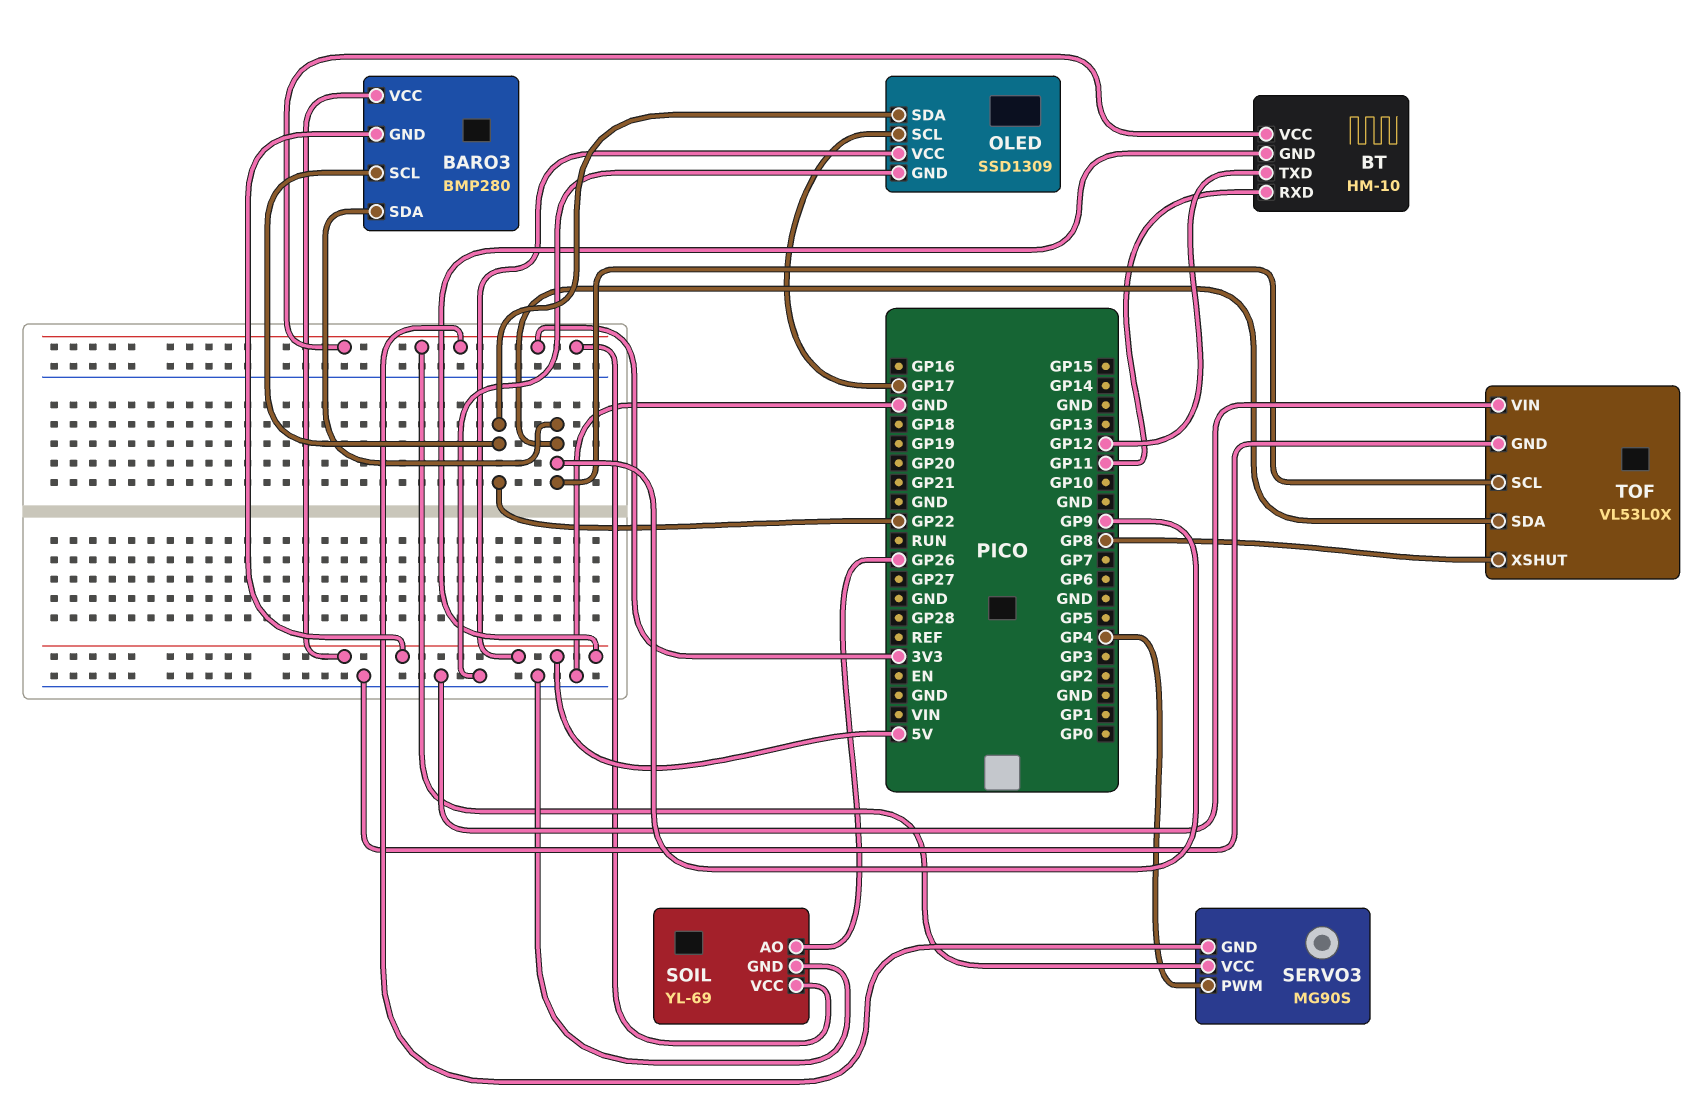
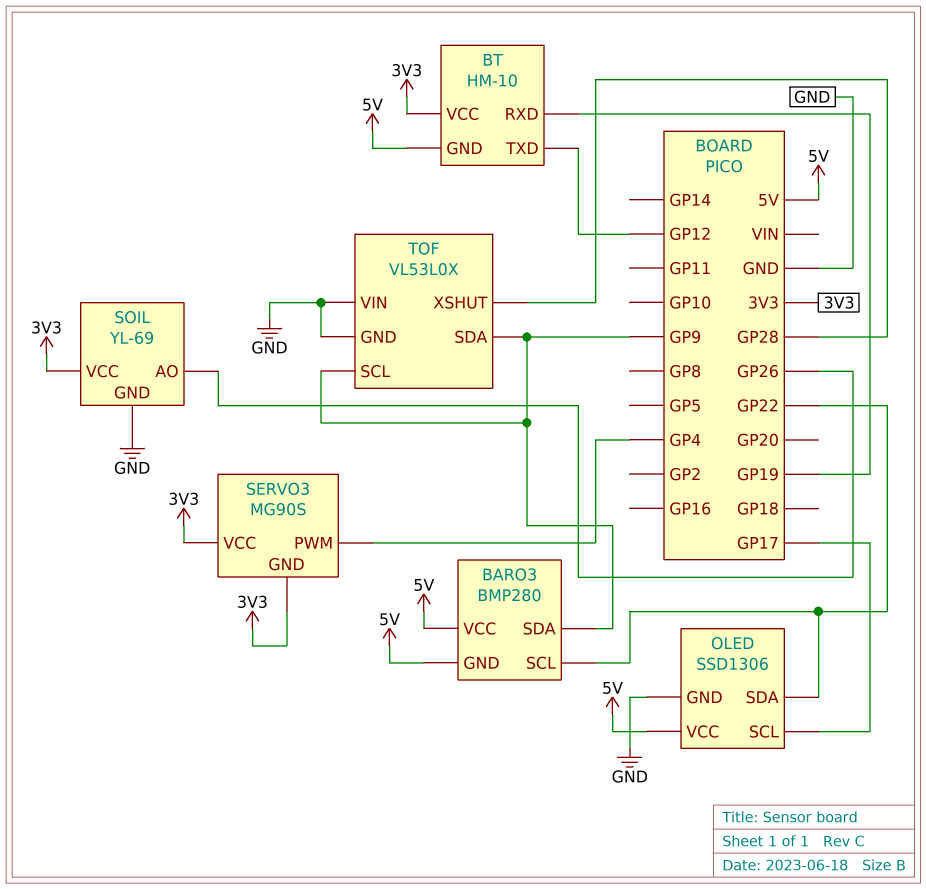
BT pin RXD: GP11 -> GP19
OLED: SSD1309 -> SSD1306
TOF pin XSHUT: GP8 -> GP28

